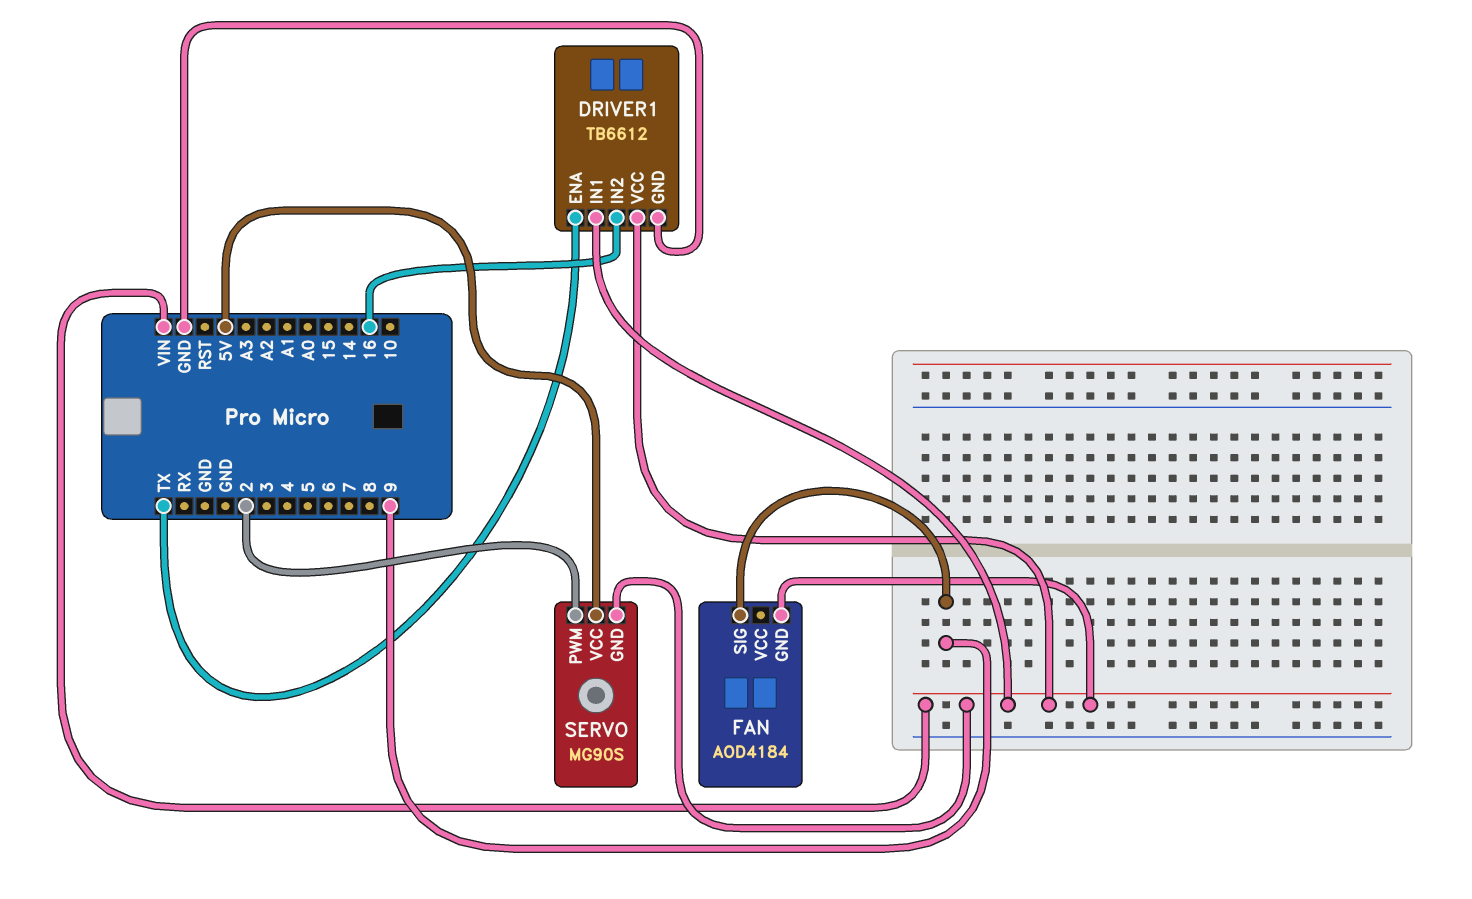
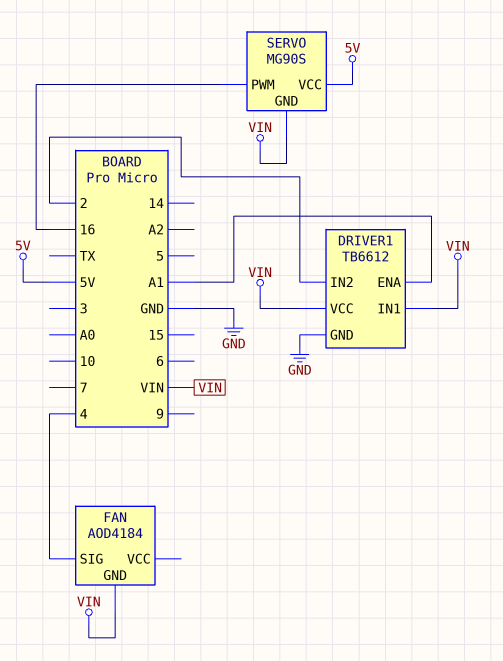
DRIVER1 pin ENA: TX -> A1
DRIVER1 pin IN2: 16 -> 2
FAN pin SIG: 9 -> 4
SERVO pin PWM: 2 -> 16

